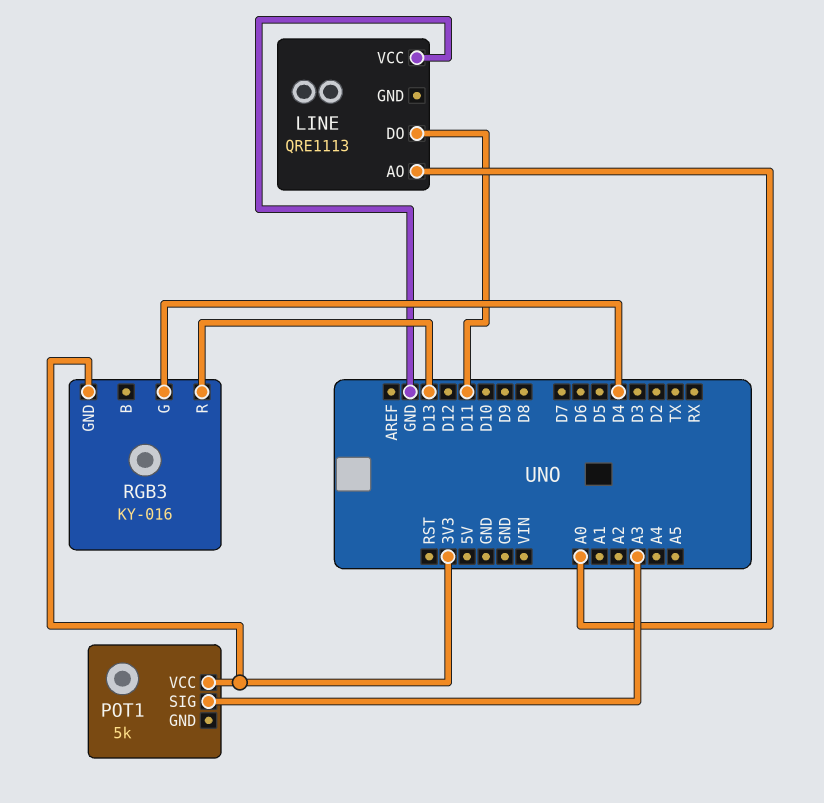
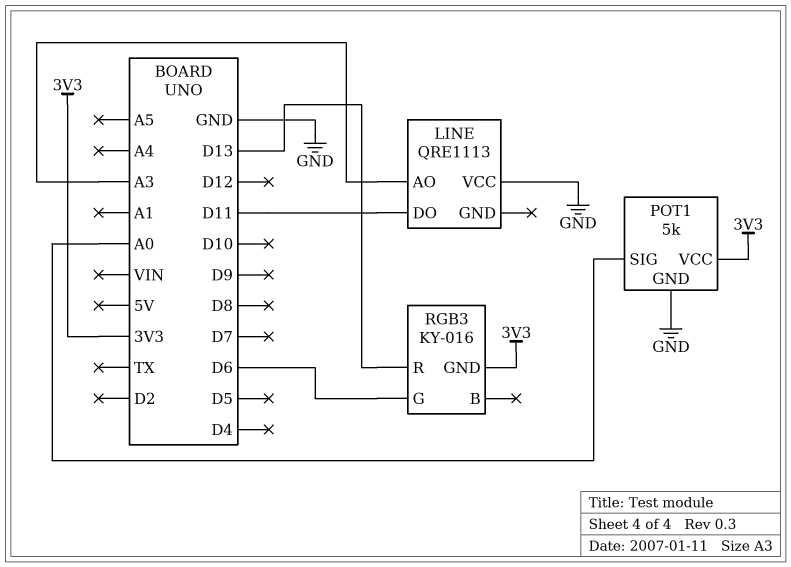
LINE pin AO: A0 -> A3
POT1 pin GND: none -> GND
POT1 pin SIG: A3 -> A0
RGB3 pin G: D4 -> D6

